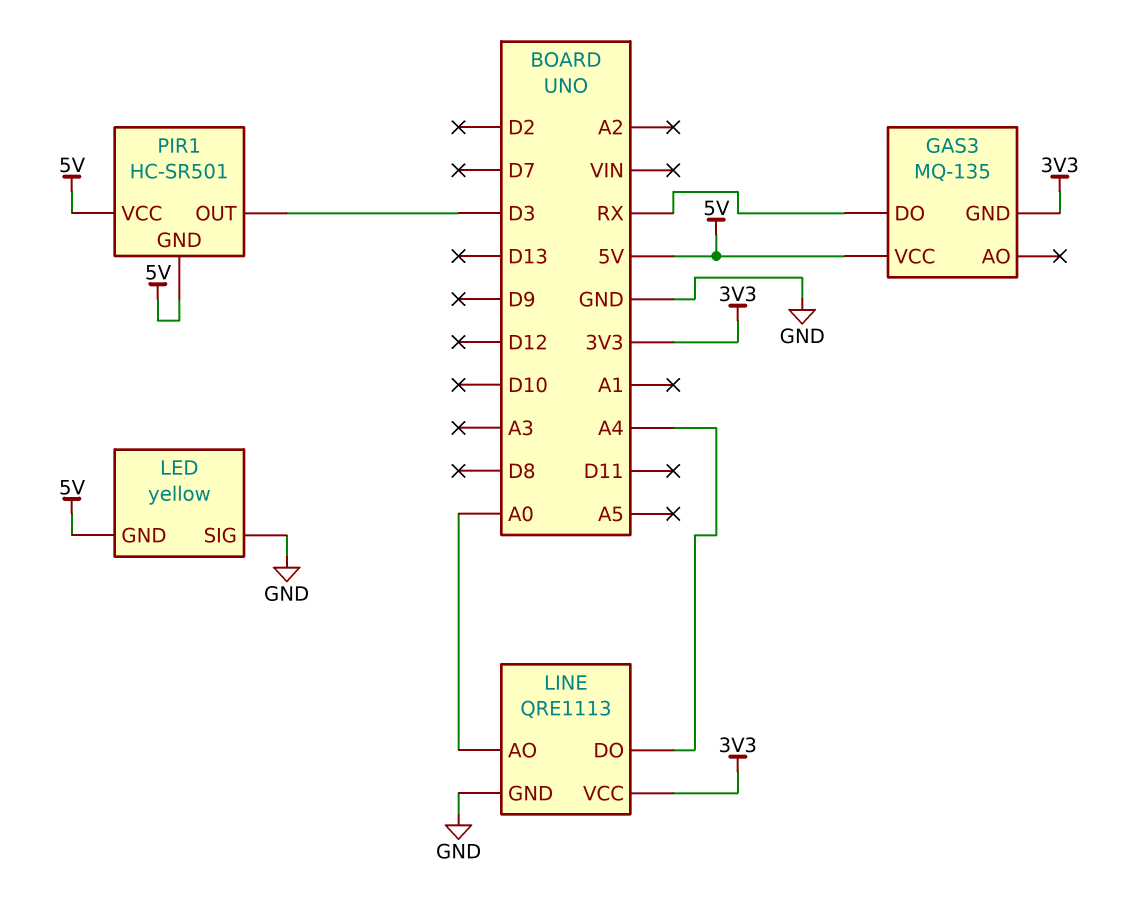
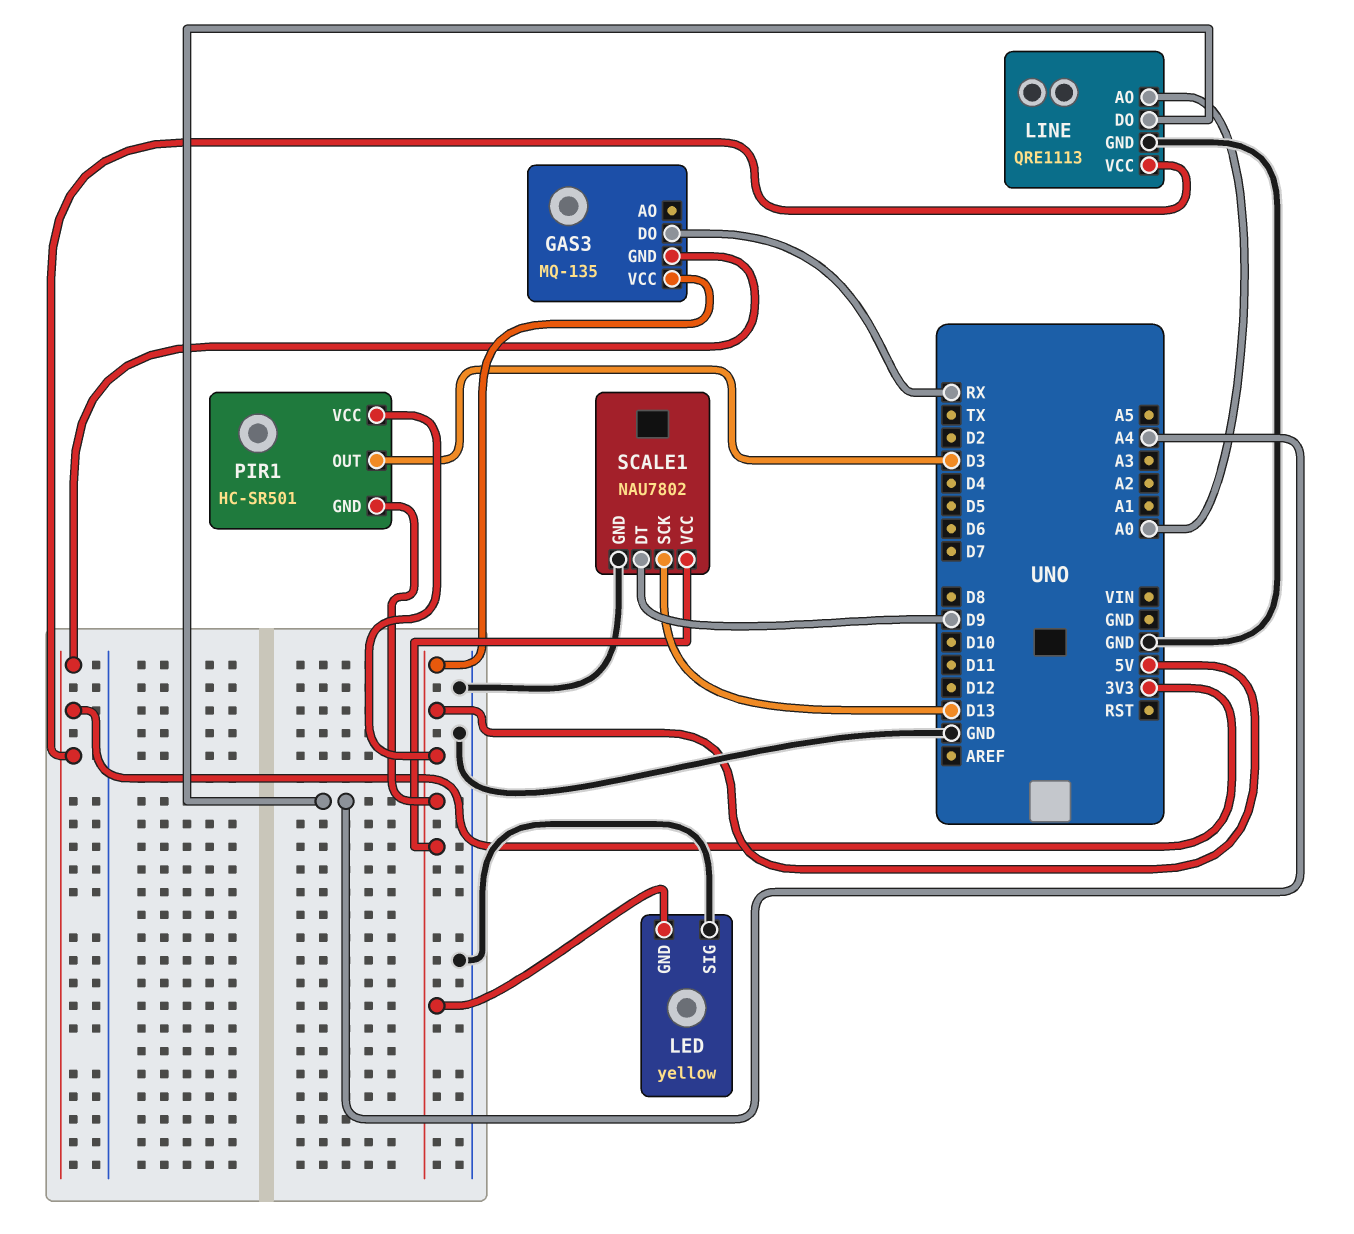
SCALE1: none -> NAU7802
SCALE1 pin DT: none -> D9
SCALE1 pin GND: none -> GND
SCALE1 pin SCK: none -> D13
SCALE1 pin VCC: none -> 5V

